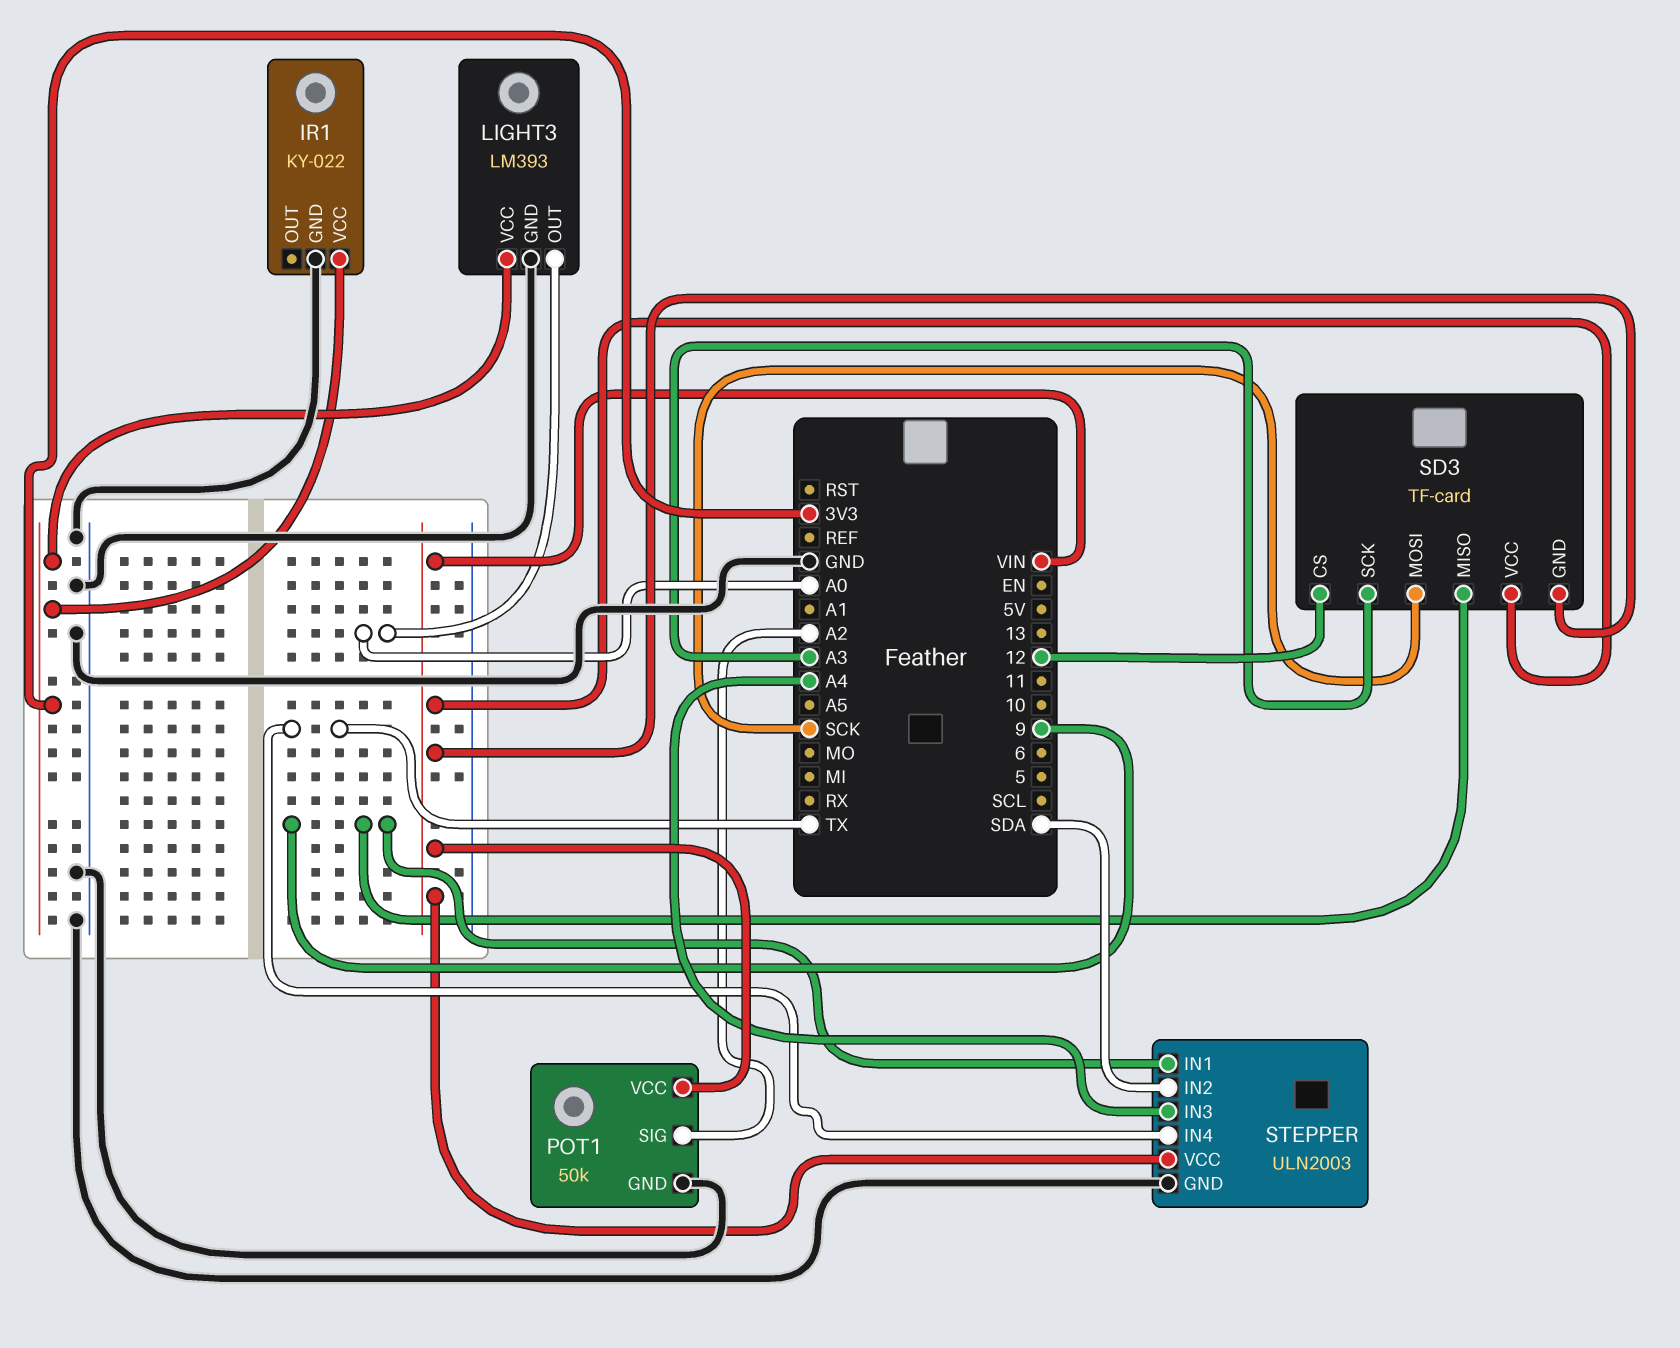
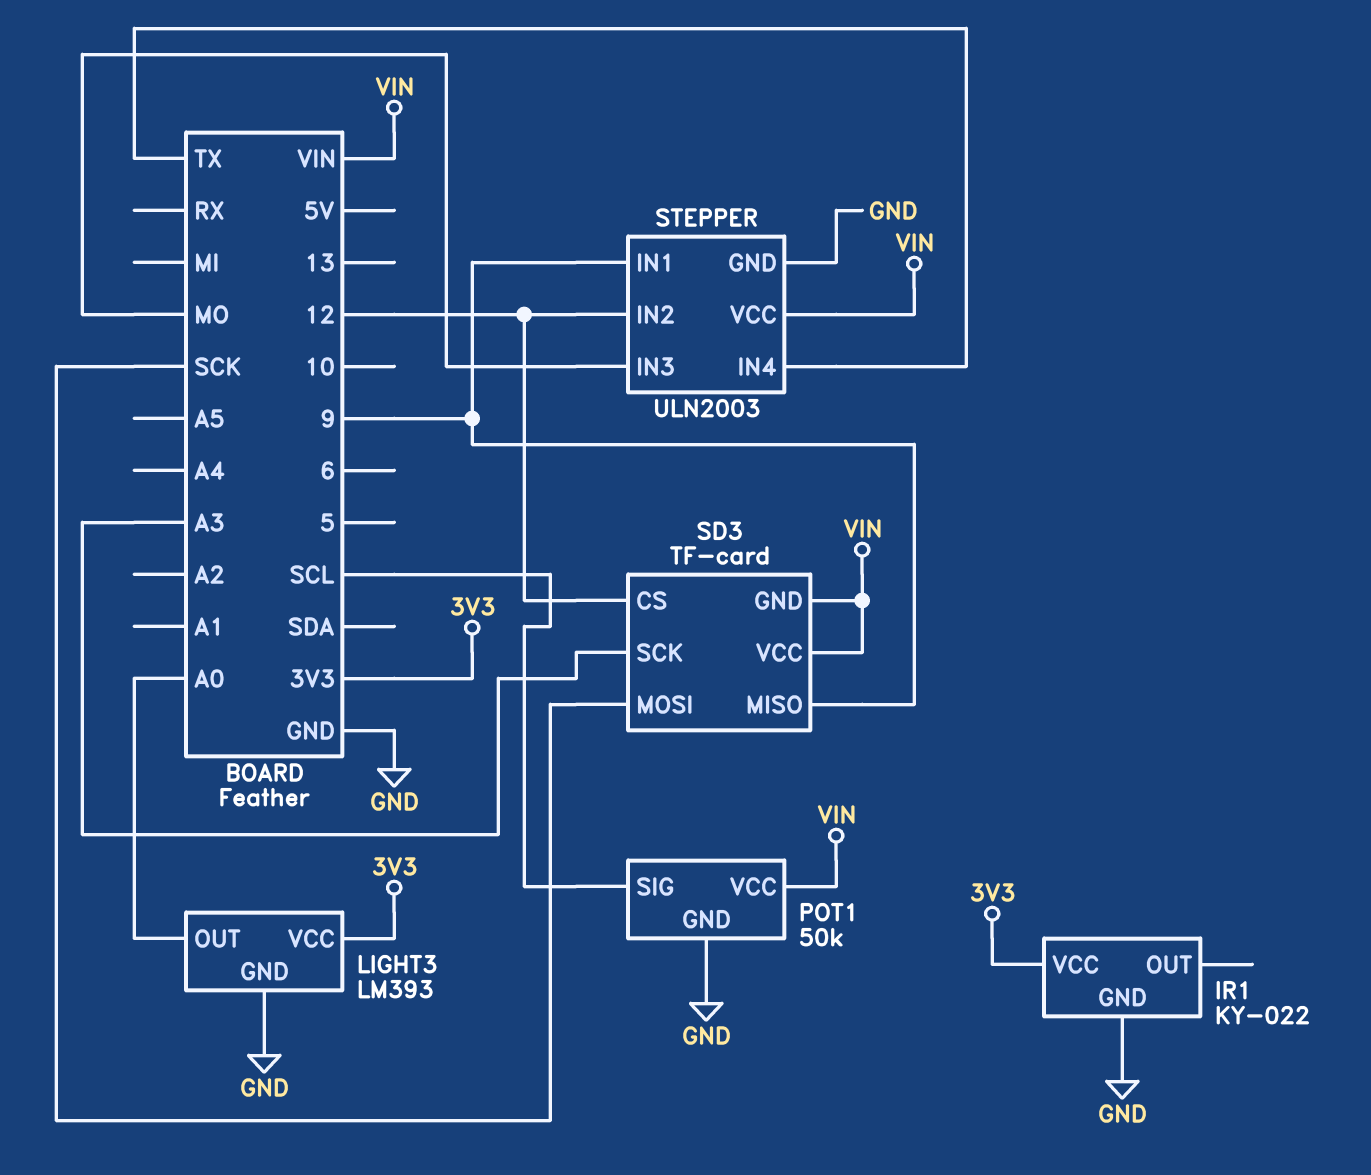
POT1 pin SIG: A2 -> SCL
STEPPER pin IN2: SDA -> 12
STEPPER pin IN3: A4 -> MO

